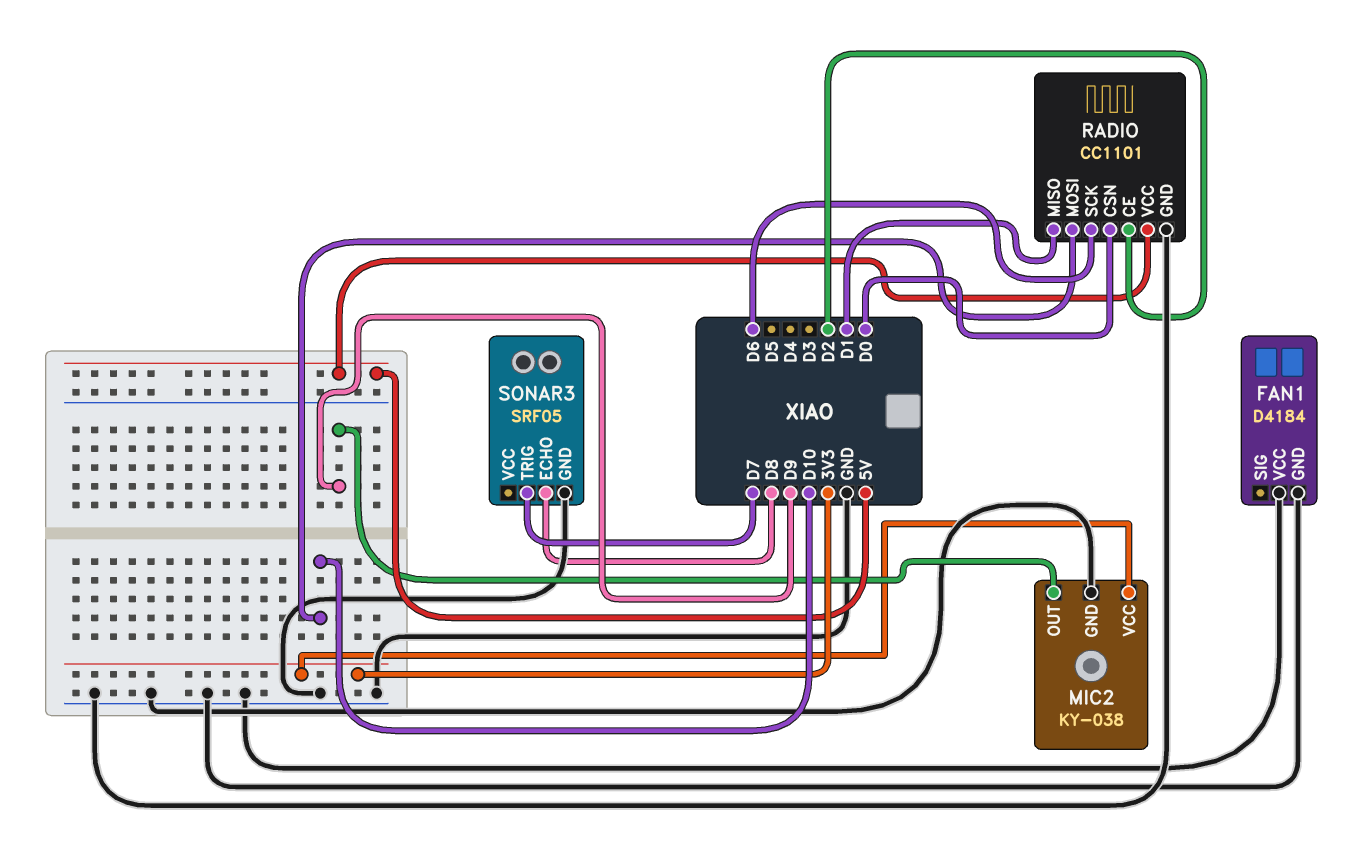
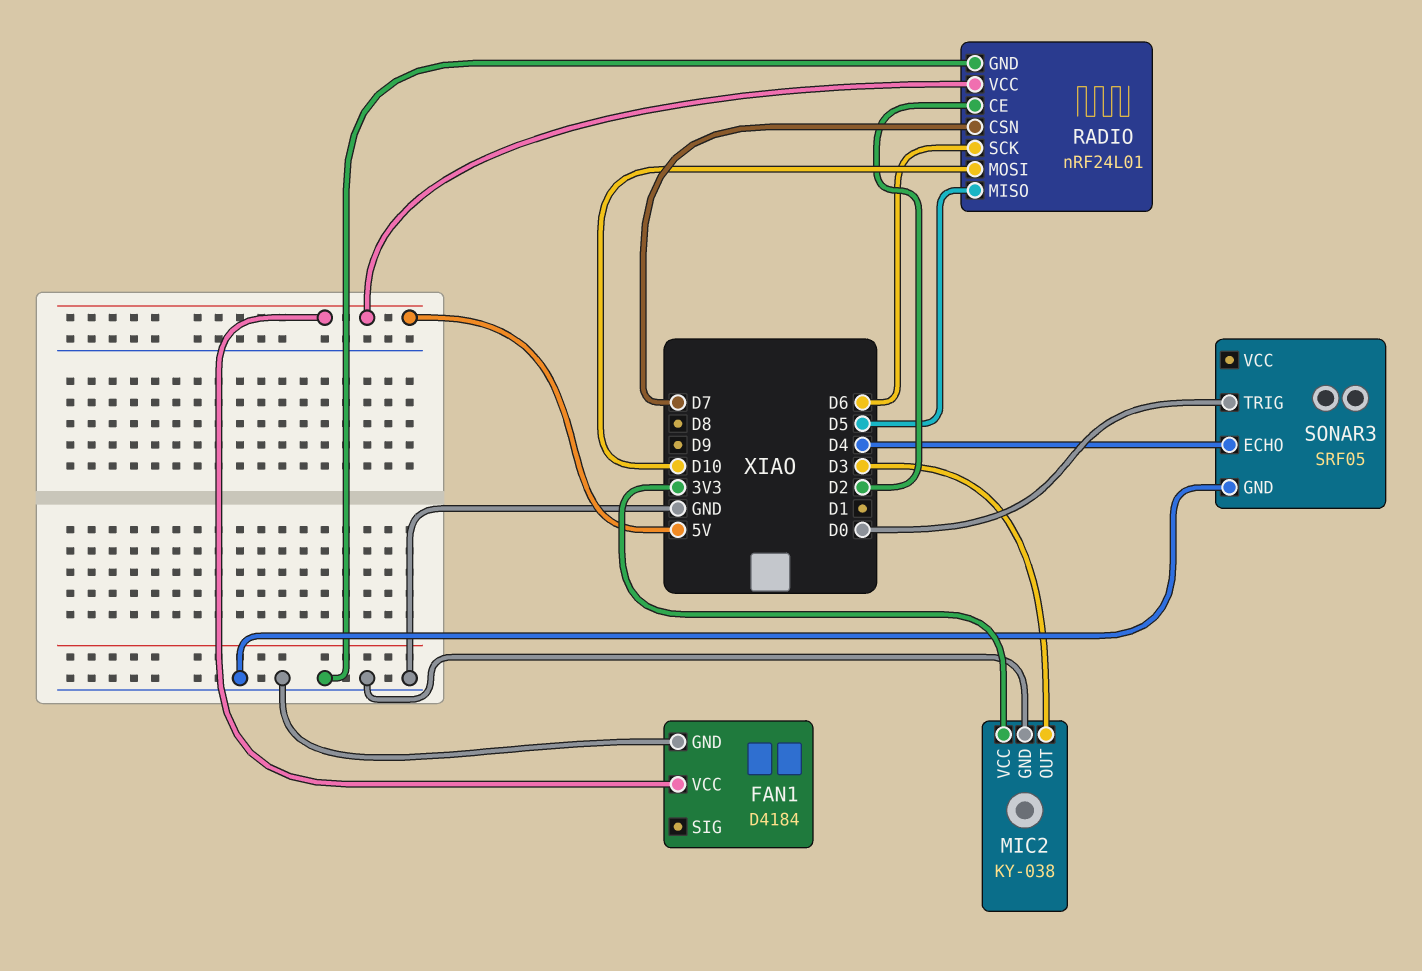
FAN1 pin VCC: GND -> 5V
MIC2 pin OUT: D9 -> D3
RADIO: CC1101 -> nRF24L01
RADIO pin CSN: D0 -> D7
RADIO pin MISO: D1 -> D5
SONAR3 pin ECHO: D8 -> D4
SONAR3 pin TRIG: D7 -> D0

